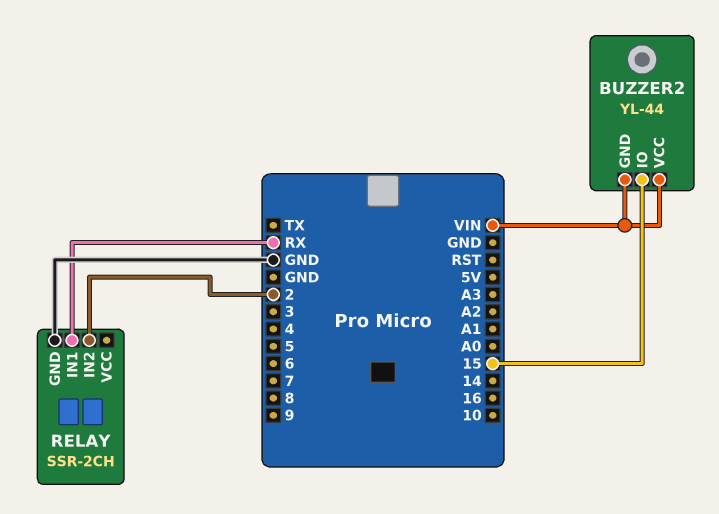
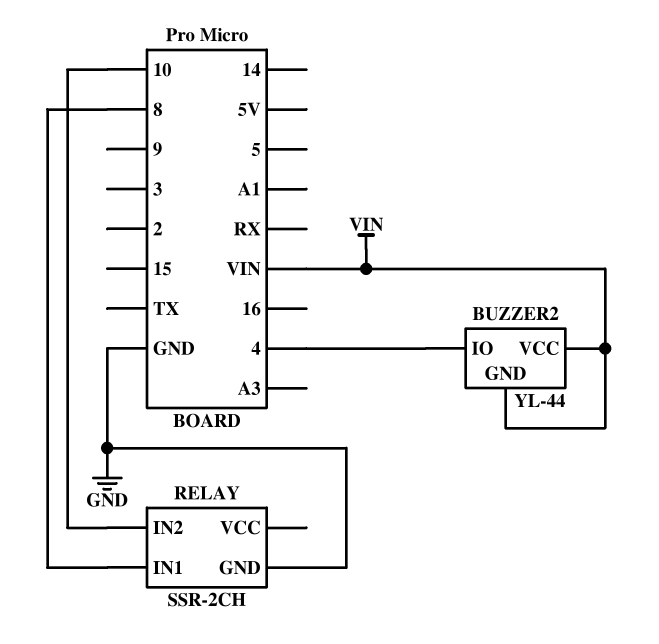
BUZZER2 pin IO: 15 -> 4
RELAY pin IN1: RX -> 8
RELAY pin IN2: 2 -> 10

